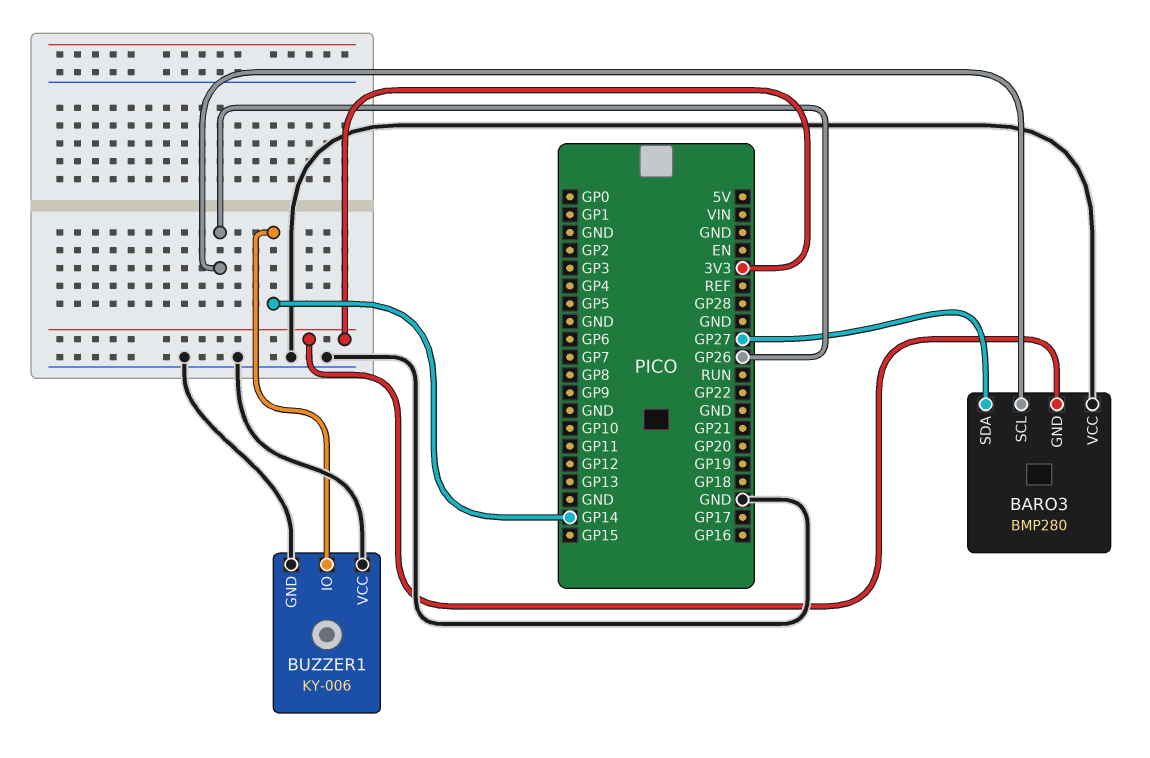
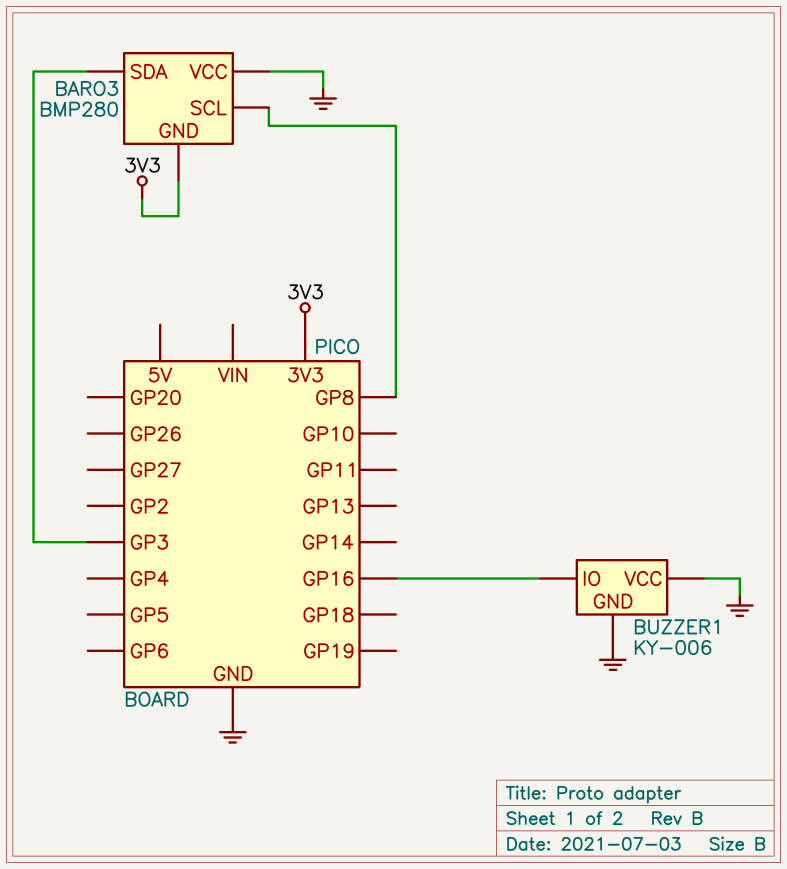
BARO3 pin SCL: GP26 -> GP8
BARO3 pin SDA: GP27 -> GP3
BUZZER1 pin IO: GP14 -> GP16

